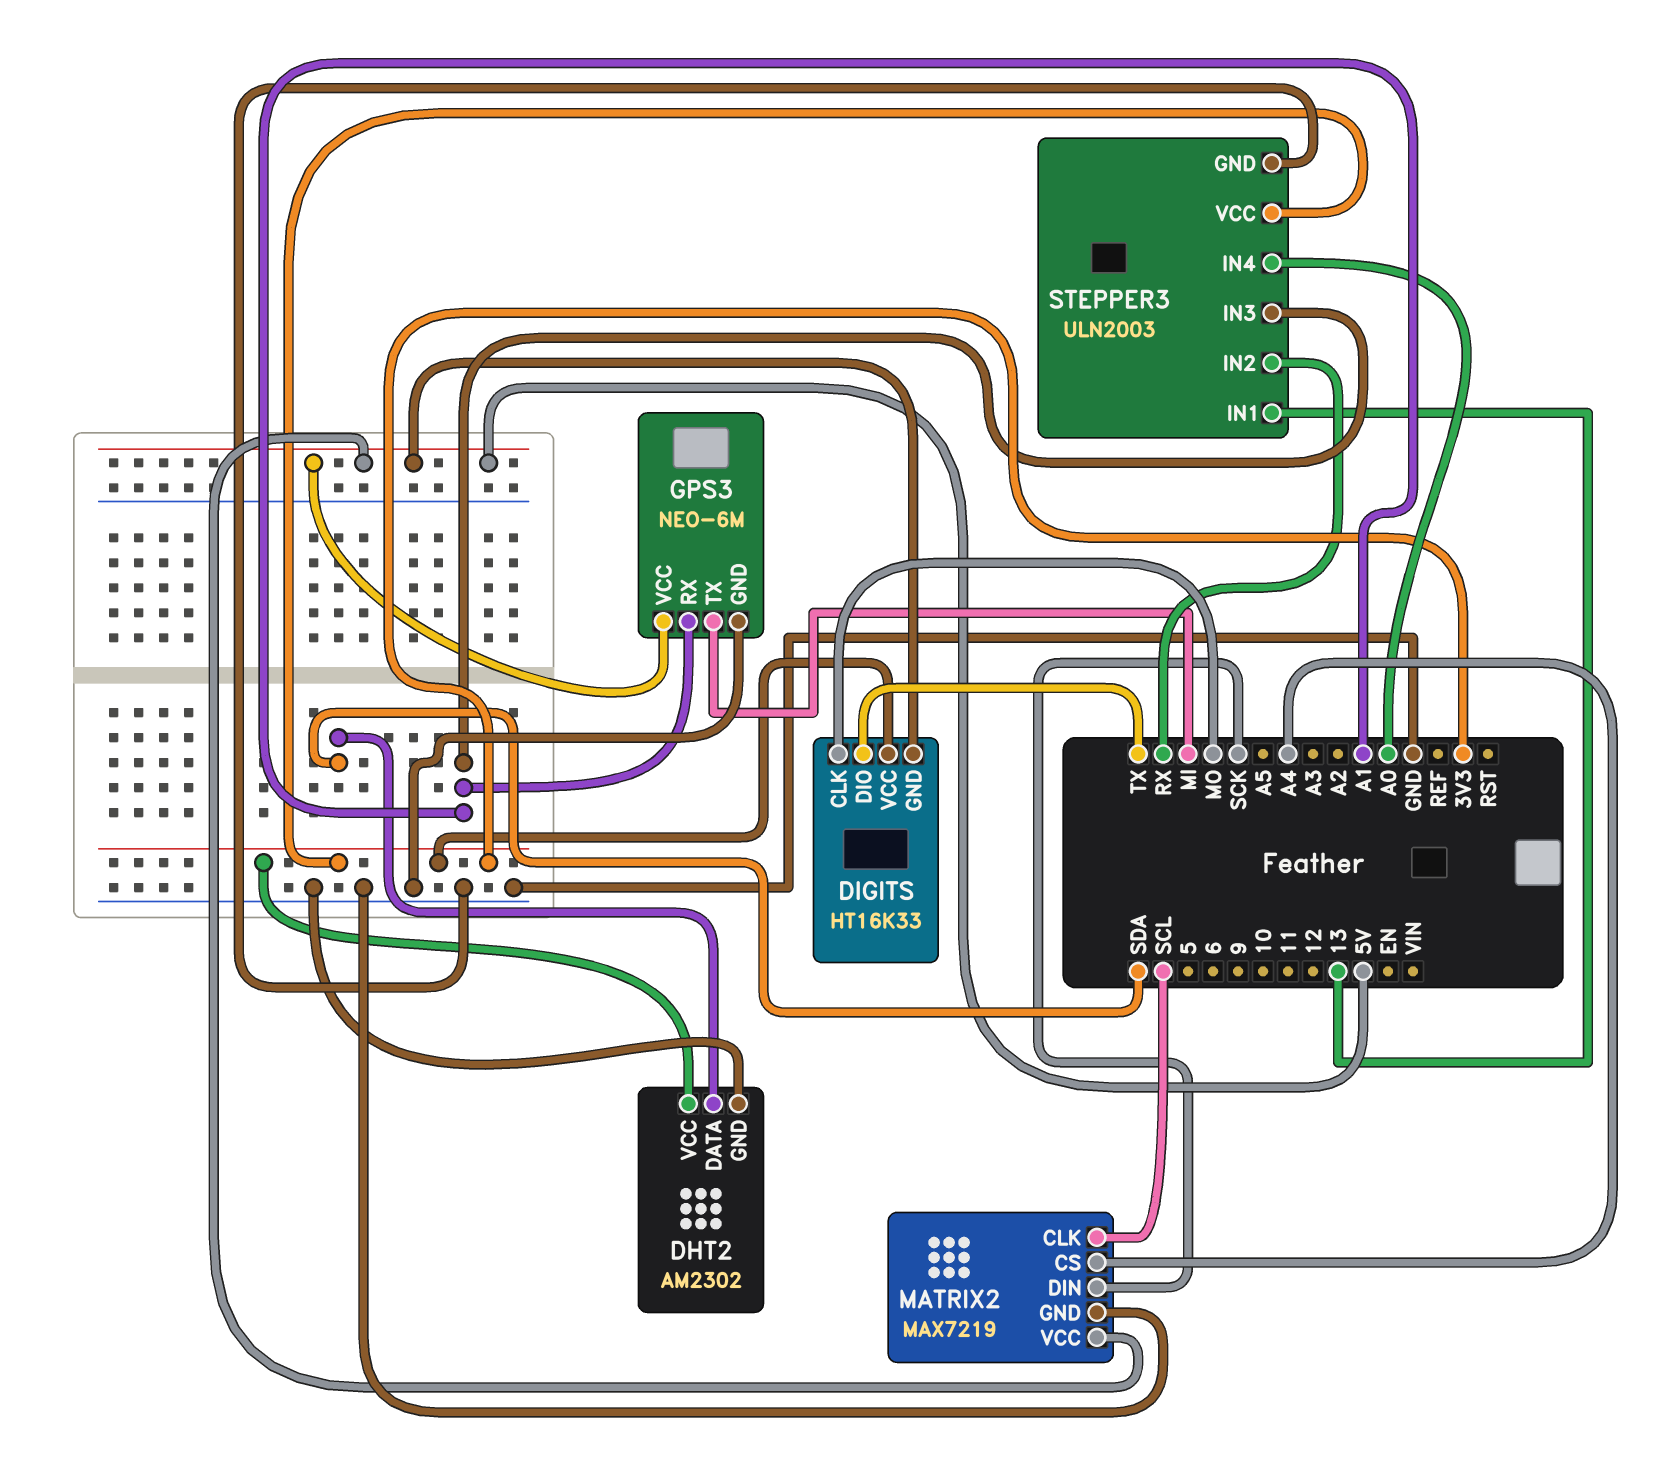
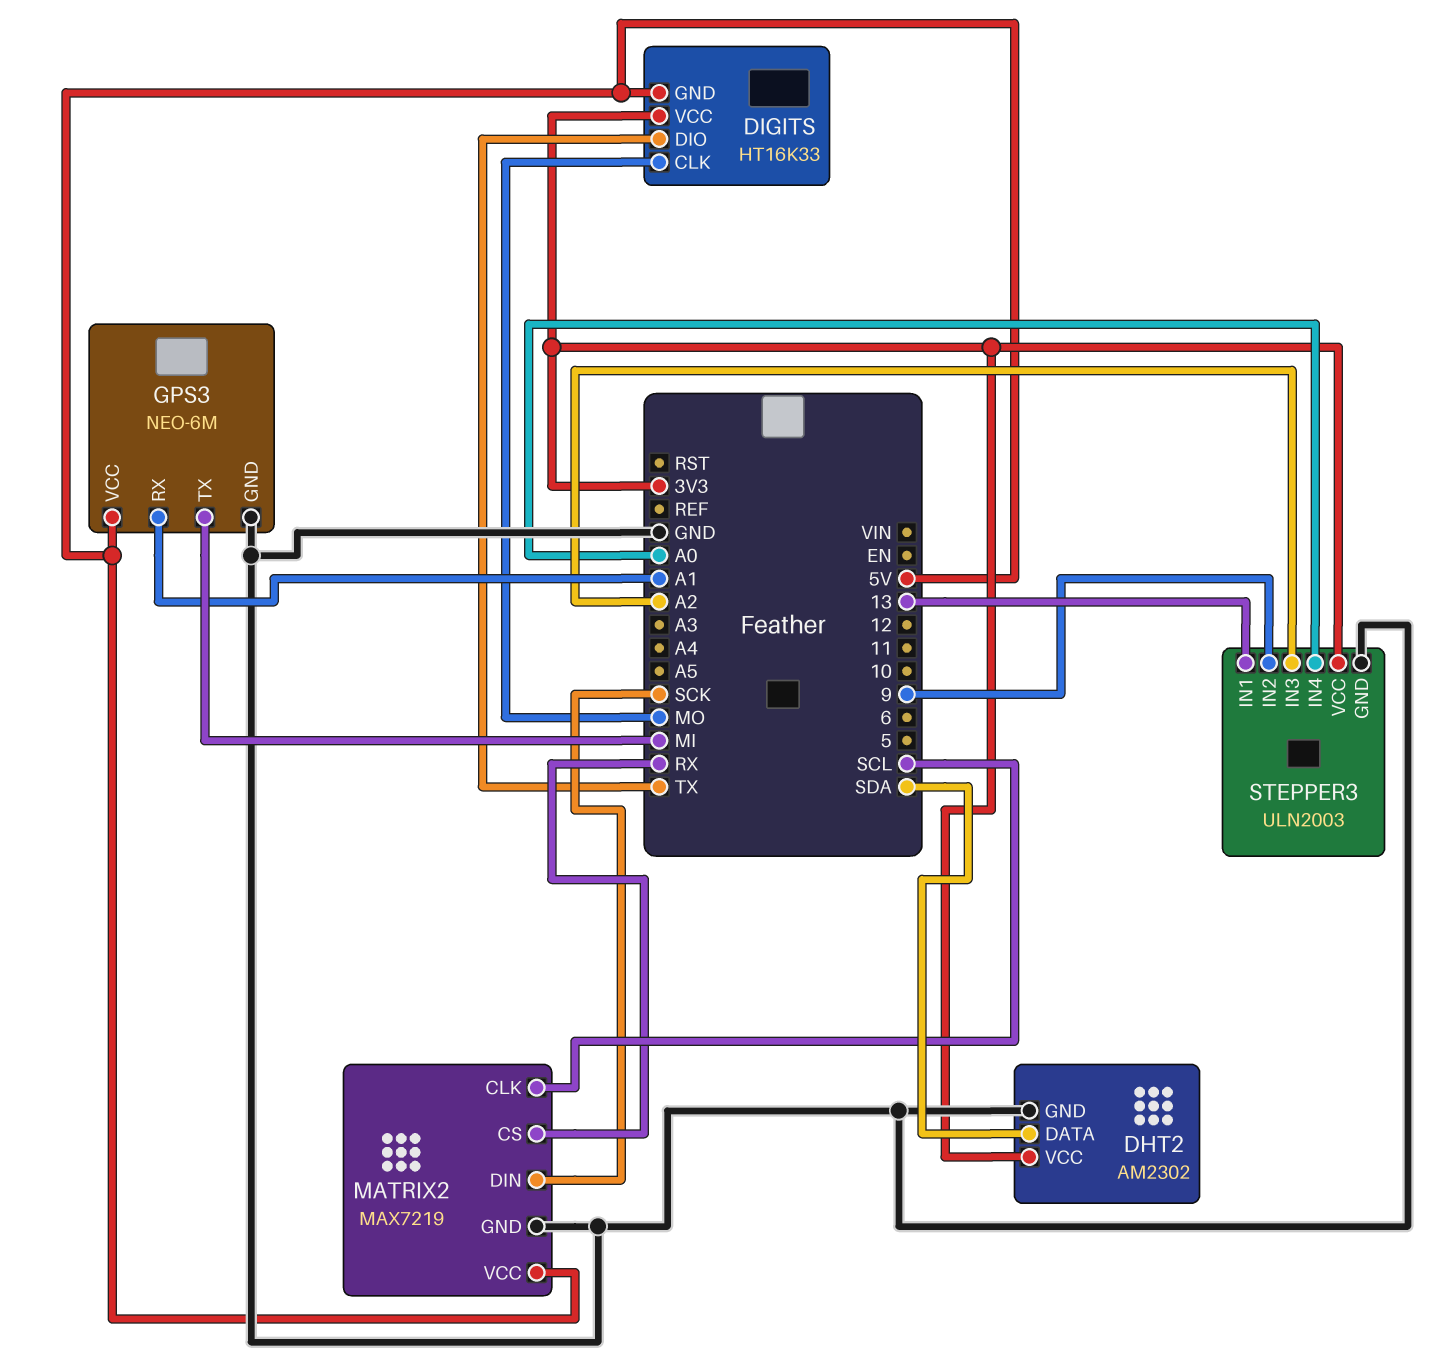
MATRIX2 pin CS: A4 -> RX
STEPPER3 pin IN2: RX -> 9
STEPPER3 pin IN3: A1 -> A2

